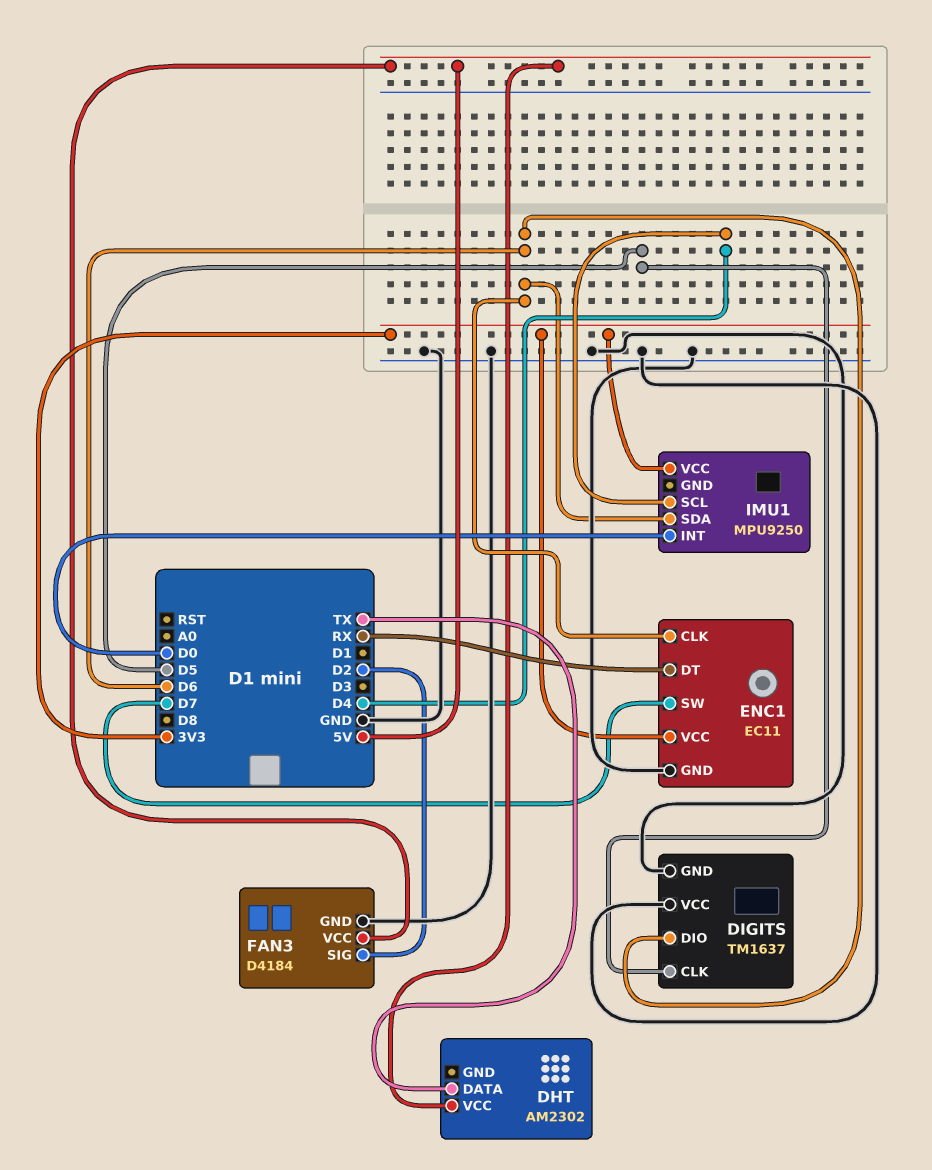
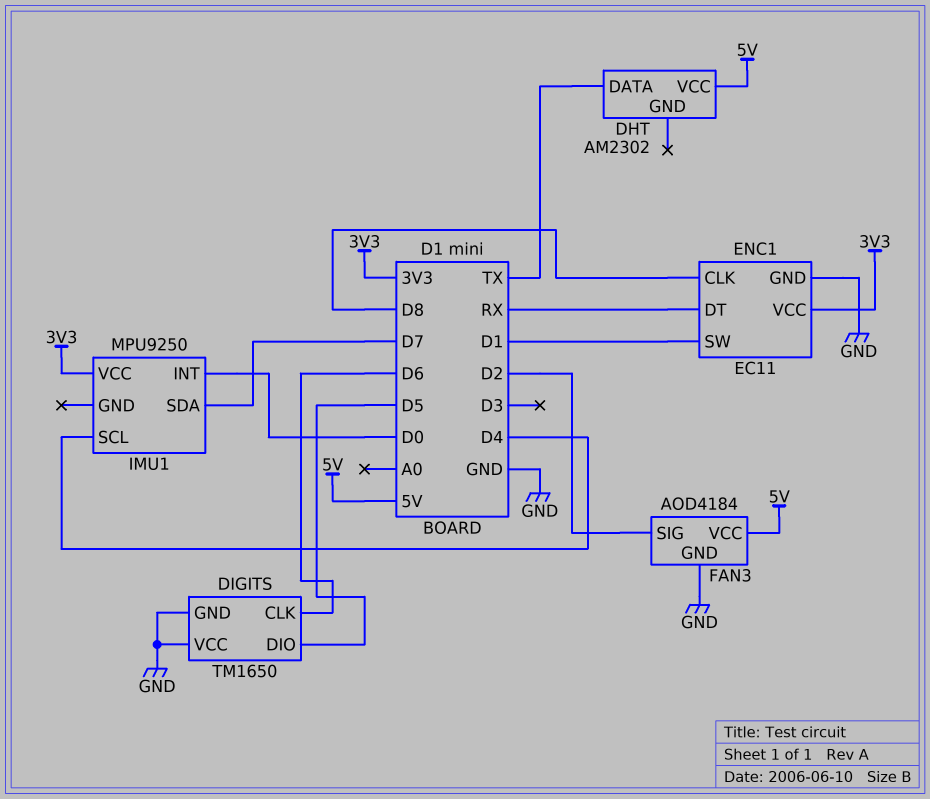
DIGITS: TM1637 -> TM1650
DIGITS pin CLK: D5 -> D6
DIGITS pin DIO: D6 -> D5
ENC1 pin CLK: D6 -> D8
ENC1 pin SW: D7 -> D1
FAN3: D4184 -> AOD4184
IMU1 pin SDA: D6 -> D7

